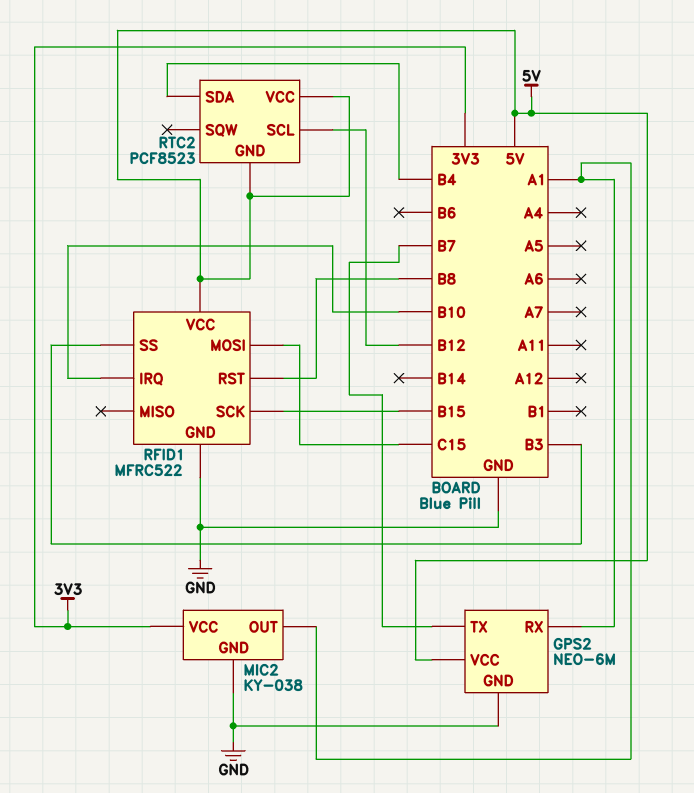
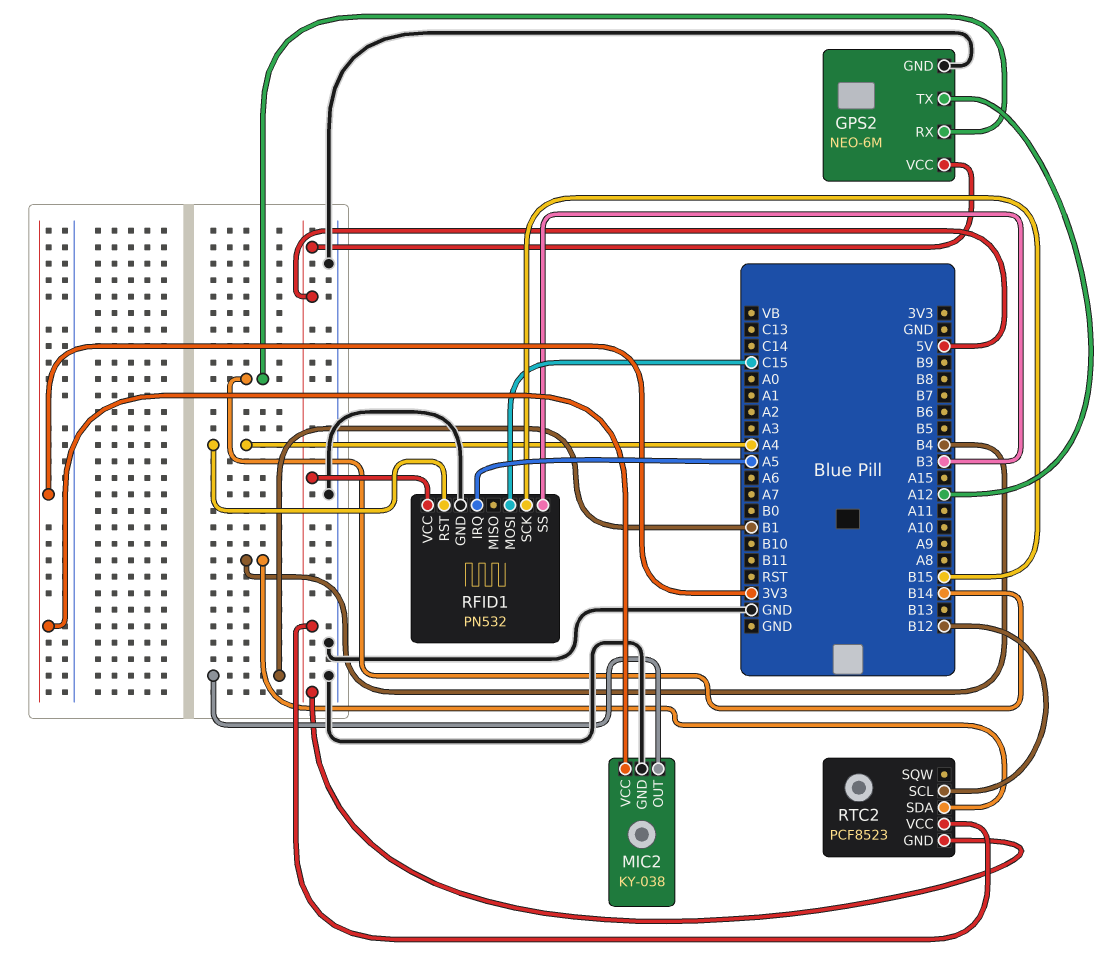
GPS2 pin RX: A1 -> B14
GPS2 pin TX: B7 -> A12
MIC2 pin OUT: A1 -> B1
RFID1: MFRC522 -> PN532
RFID1 pin IRQ: B10 -> A5
RFID1 pin RST: B8 -> A4

